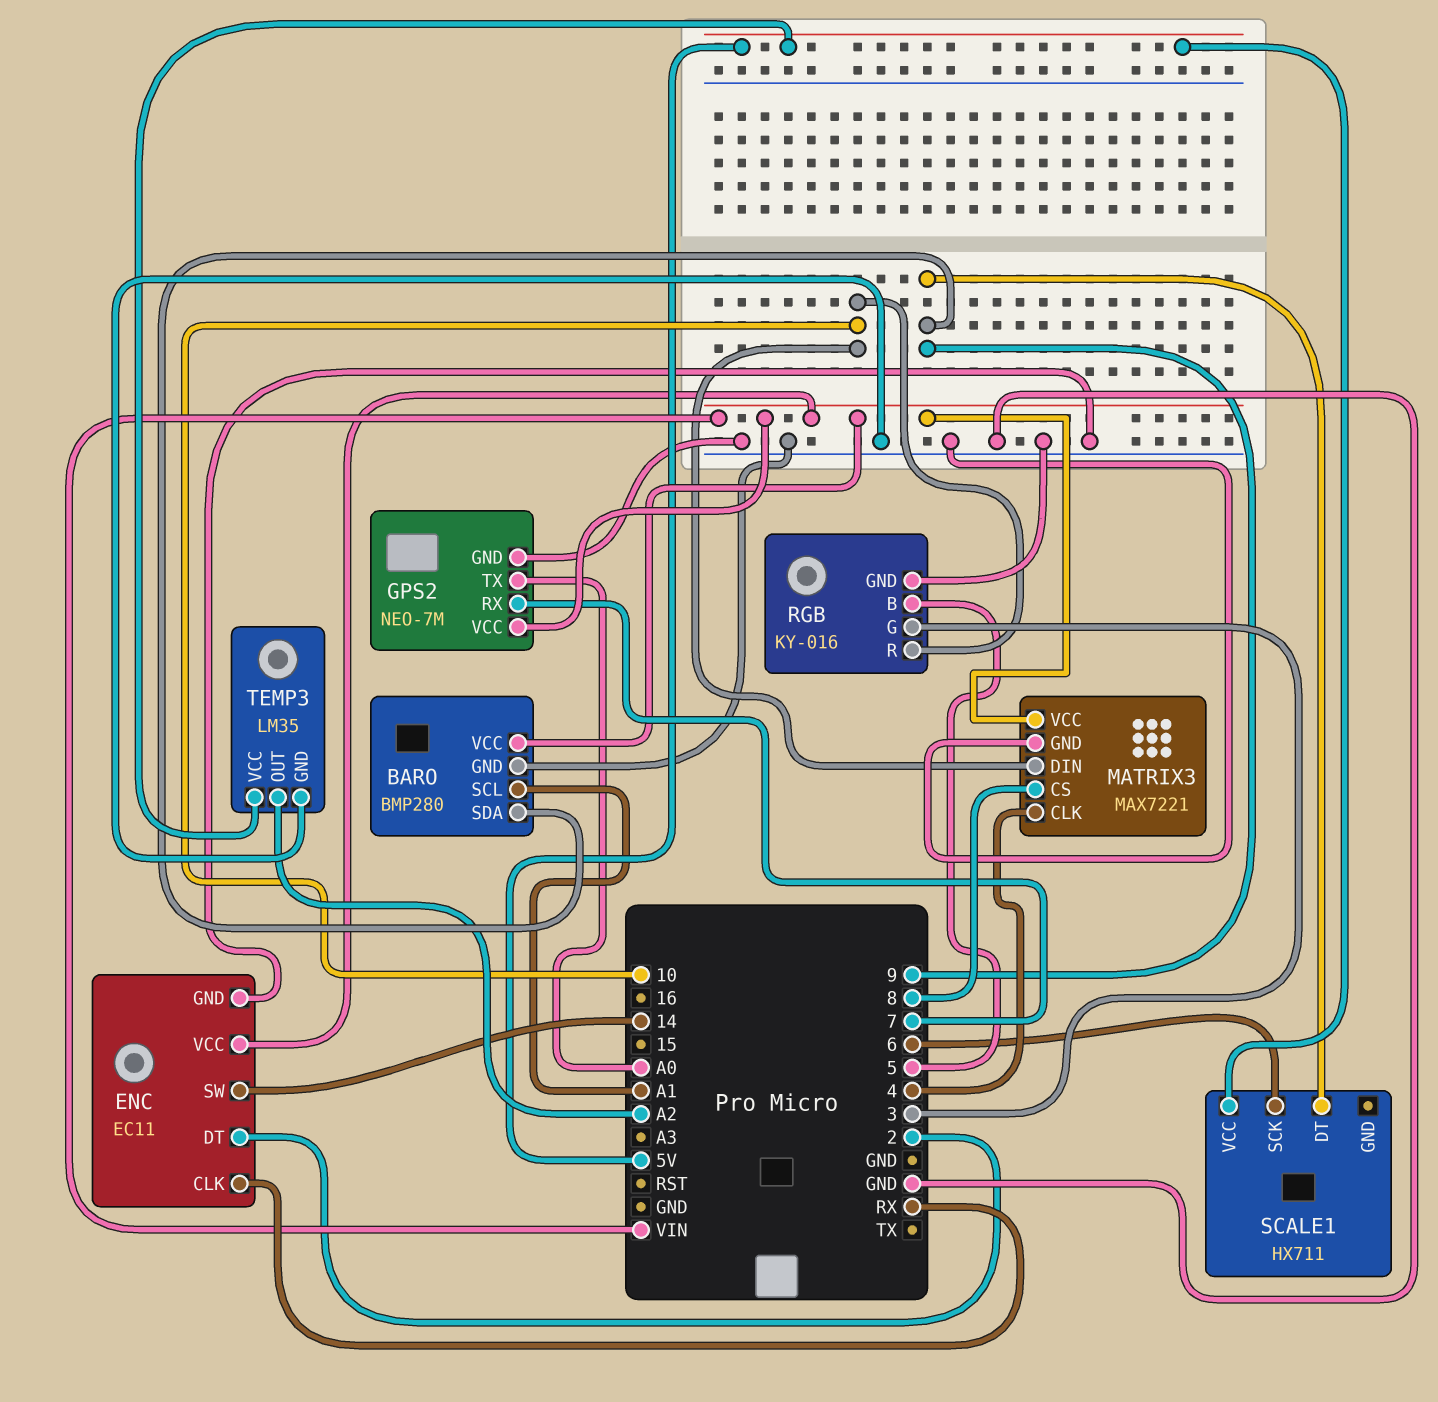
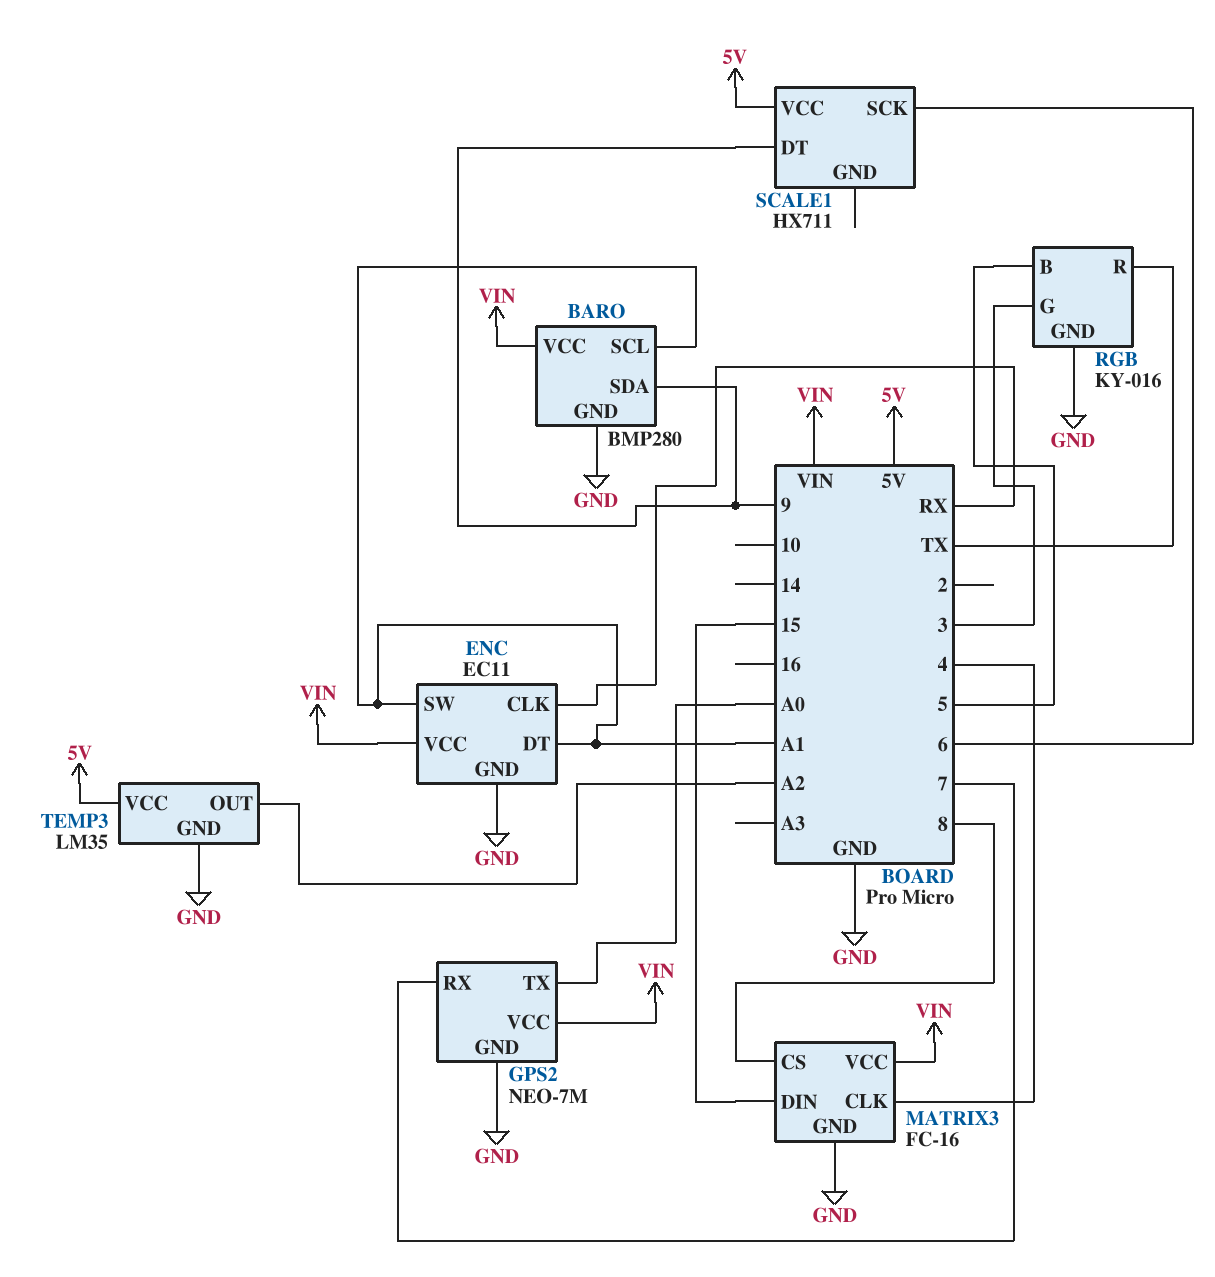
ENC pin DT: 2 -> A1
ENC pin SW: 14 -> A1
MATRIX3: MAX7221 -> FC-16
MATRIX3 pin DIN: 10 -> 15
RGB pin R: 10 -> TX

